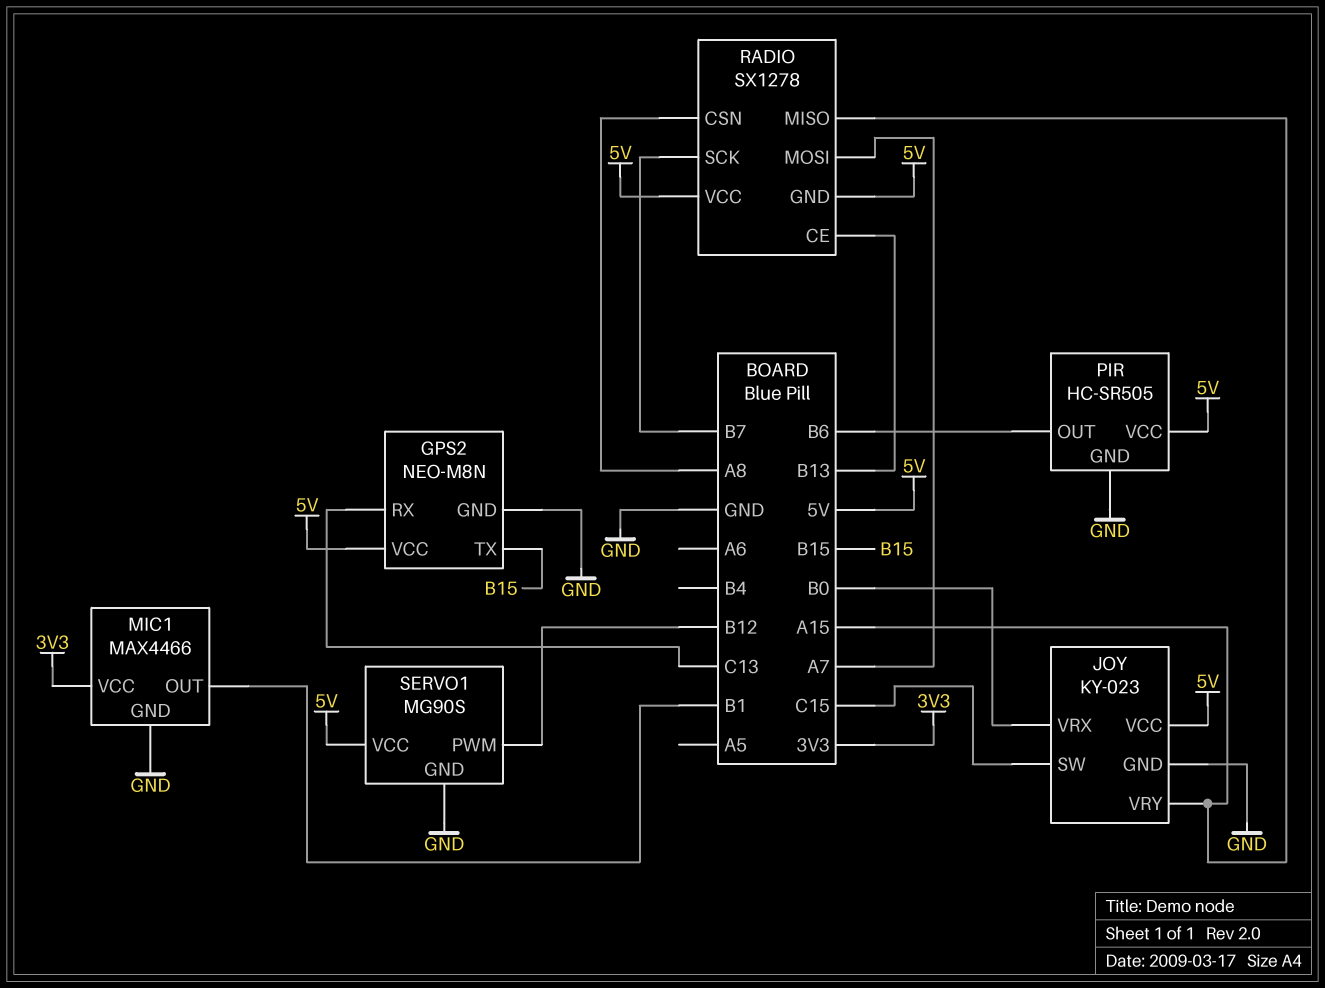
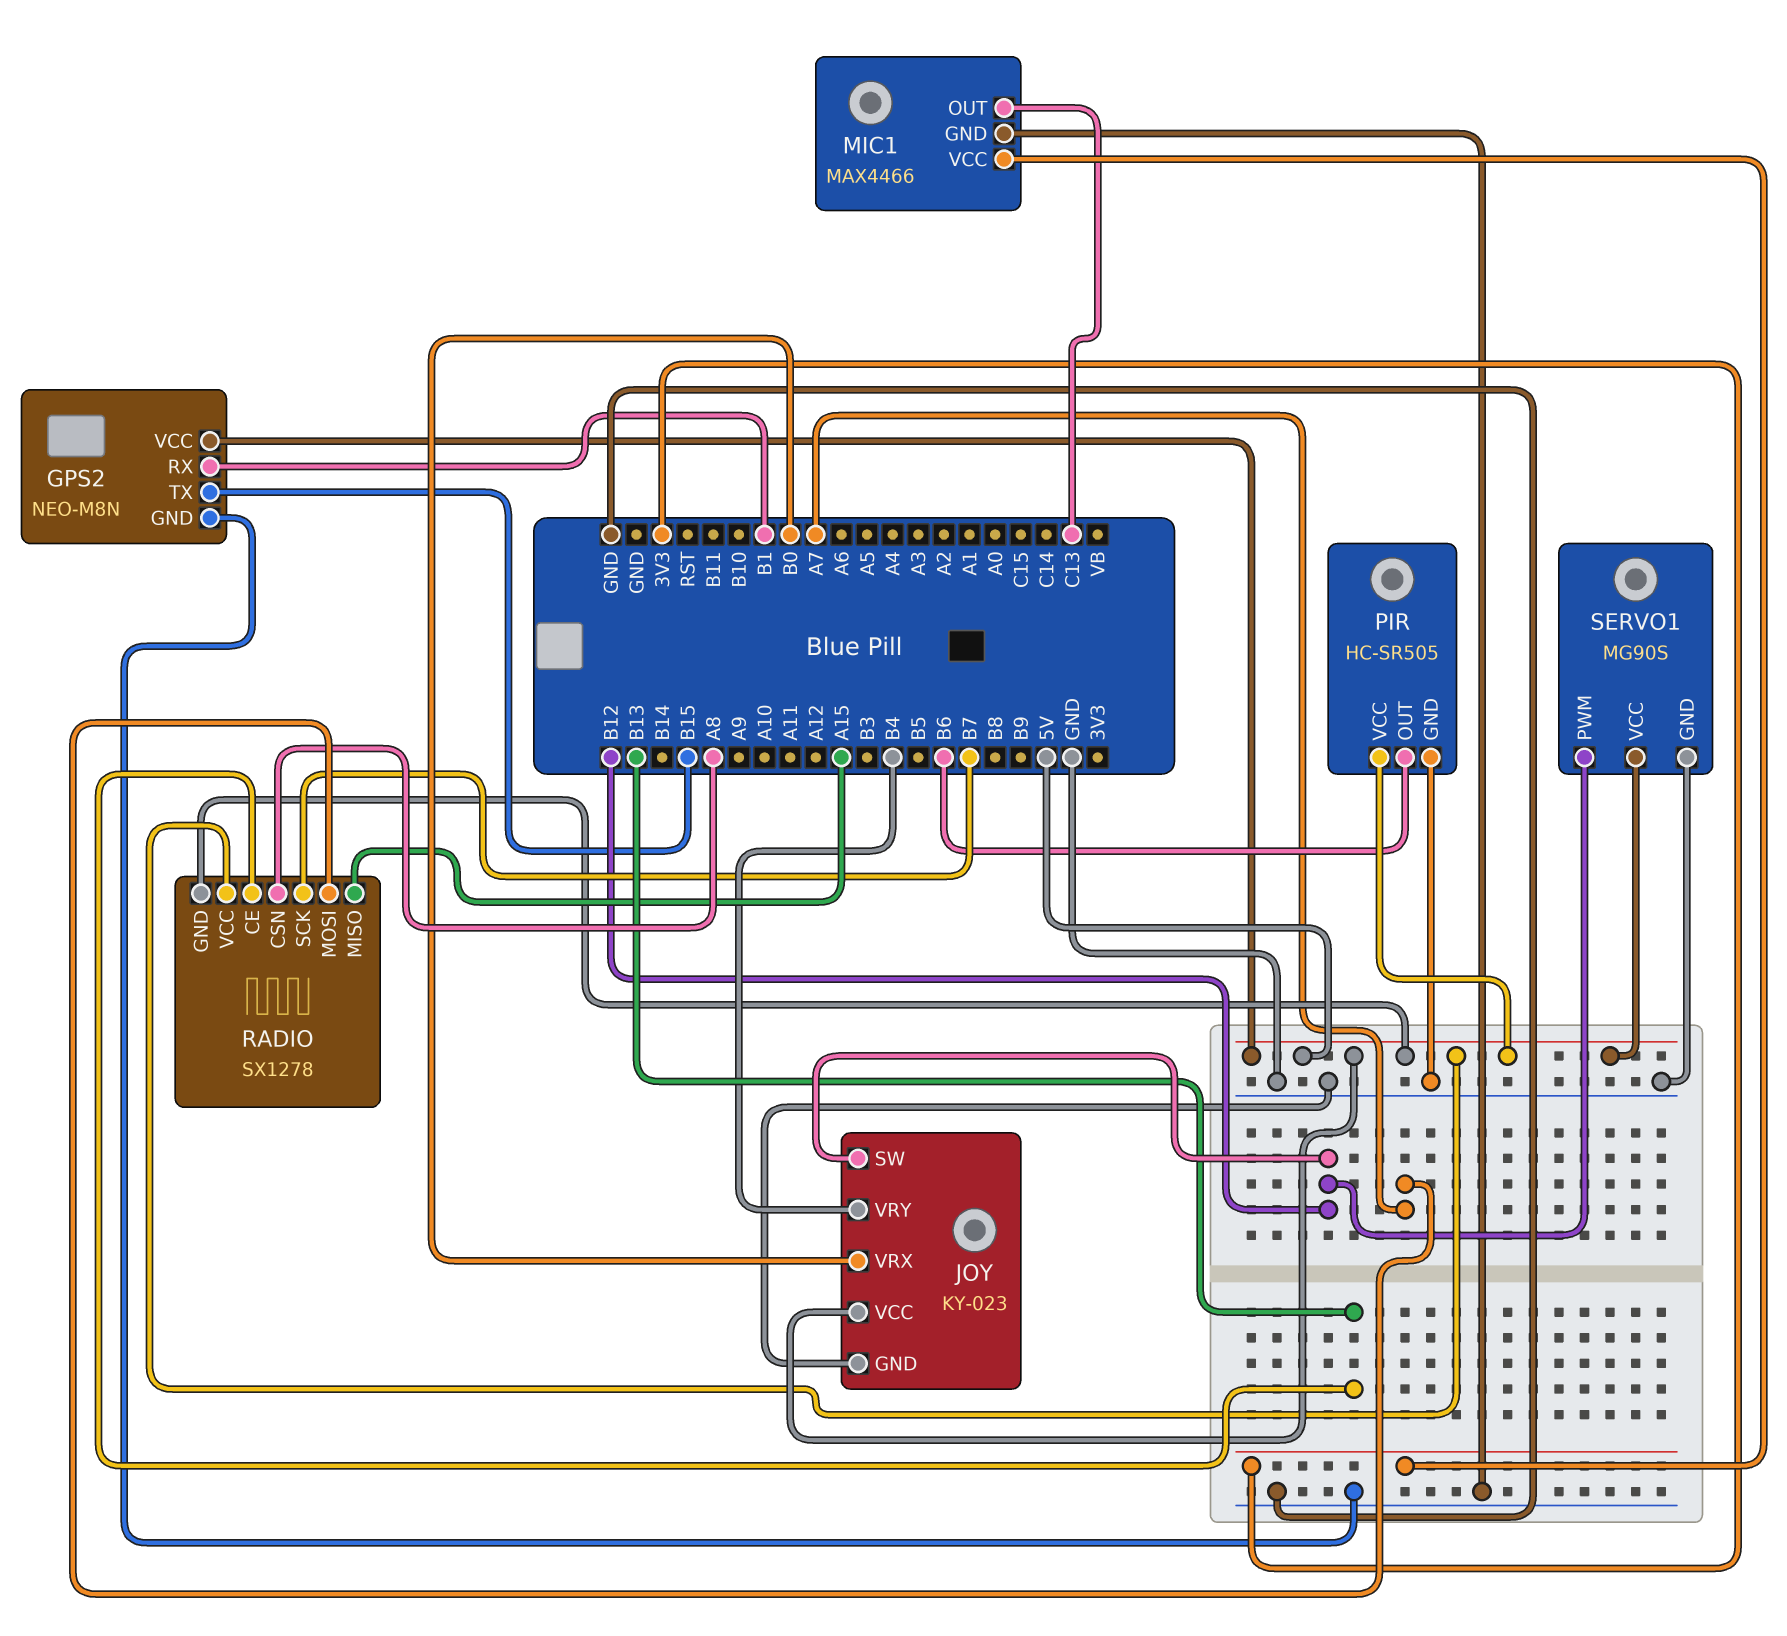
GPS2 pin RX: C13 -> B1
JOY pin SW: C15 -> B12
JOY pin VRY: A15 -> B4
MIC1 pin OUT: B1 -> C13

